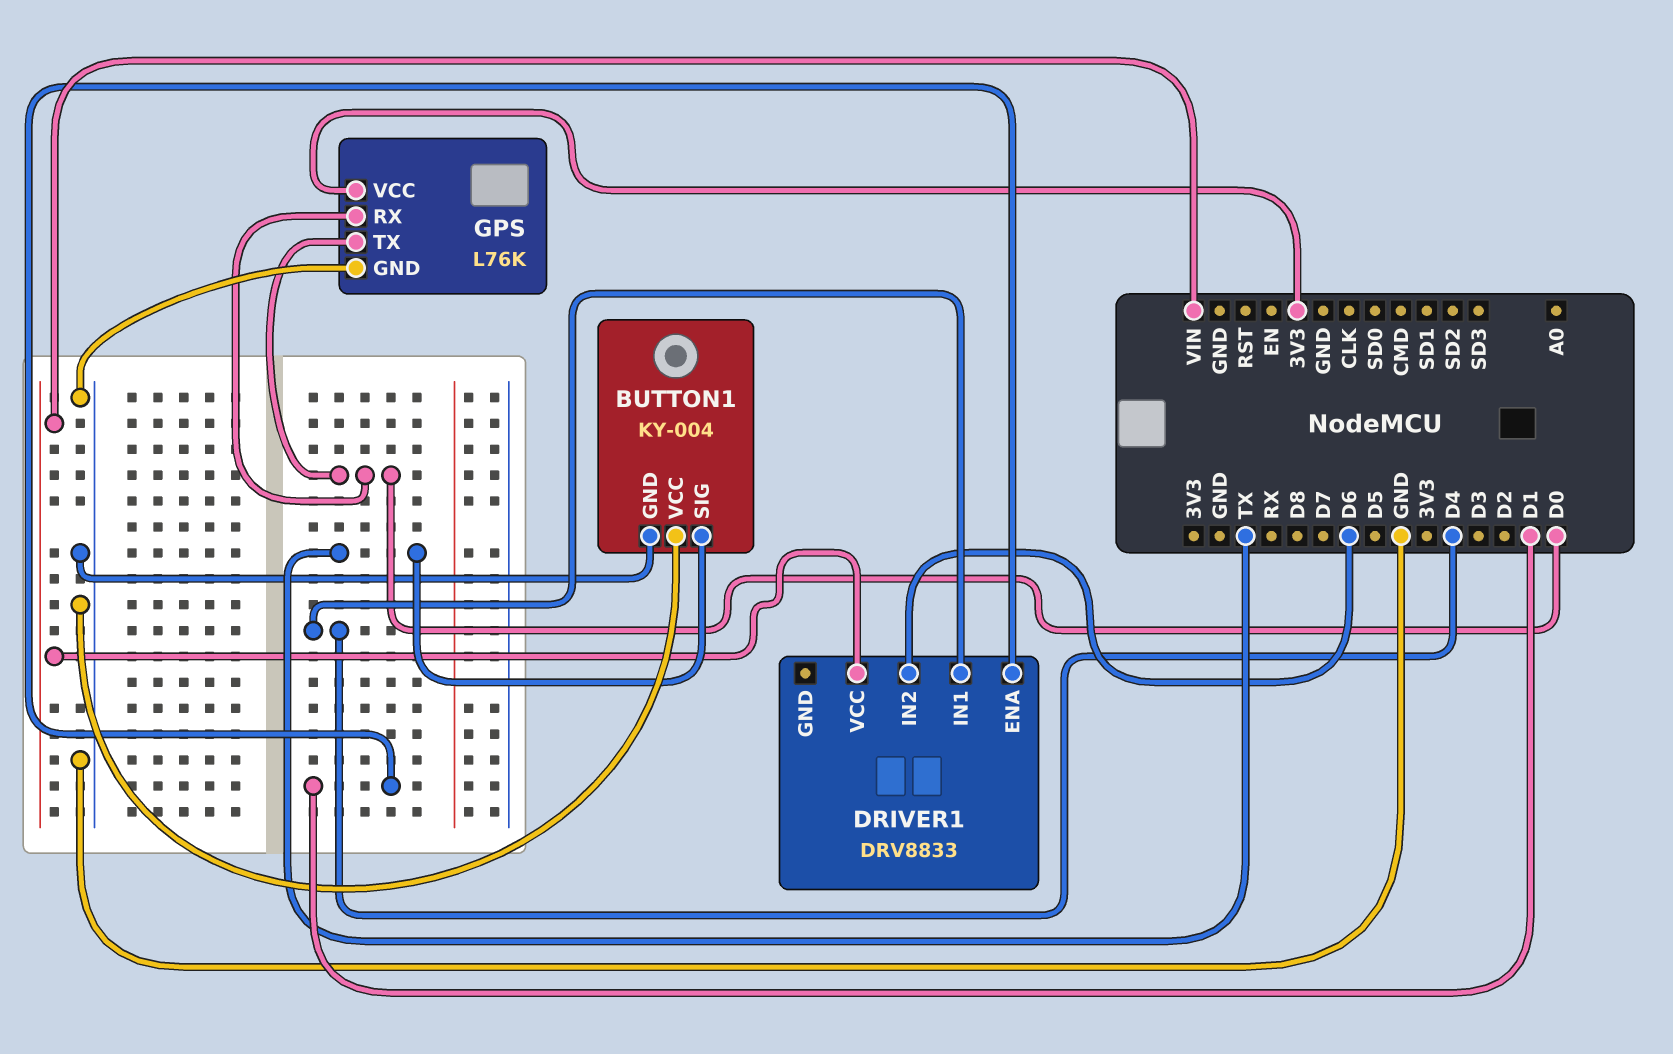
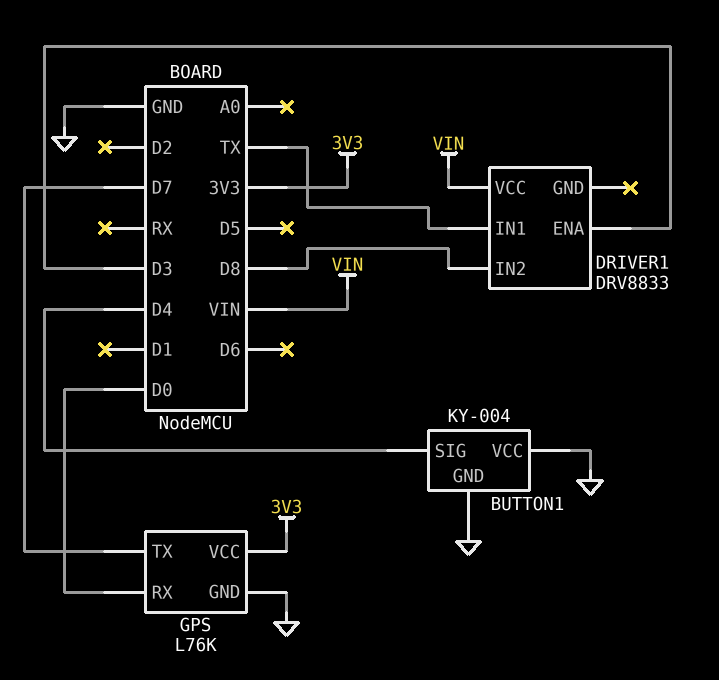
BUTTON1 pin SIG: TX -> D4
DRIVER1 pin ENA: D1 -> D3
DRIVER1 pin IN1: D4 -> TX
DRIVER1 pin IN2: D6 -> D8
GPS pin TX: D0 -> D7

